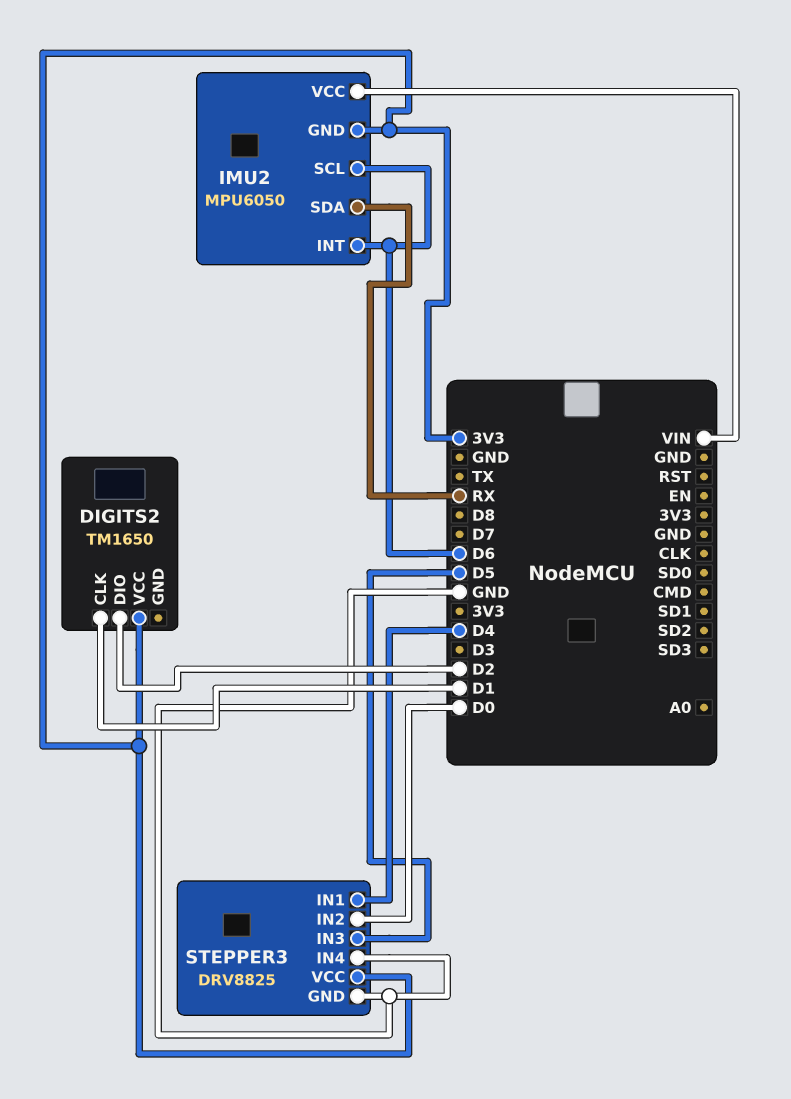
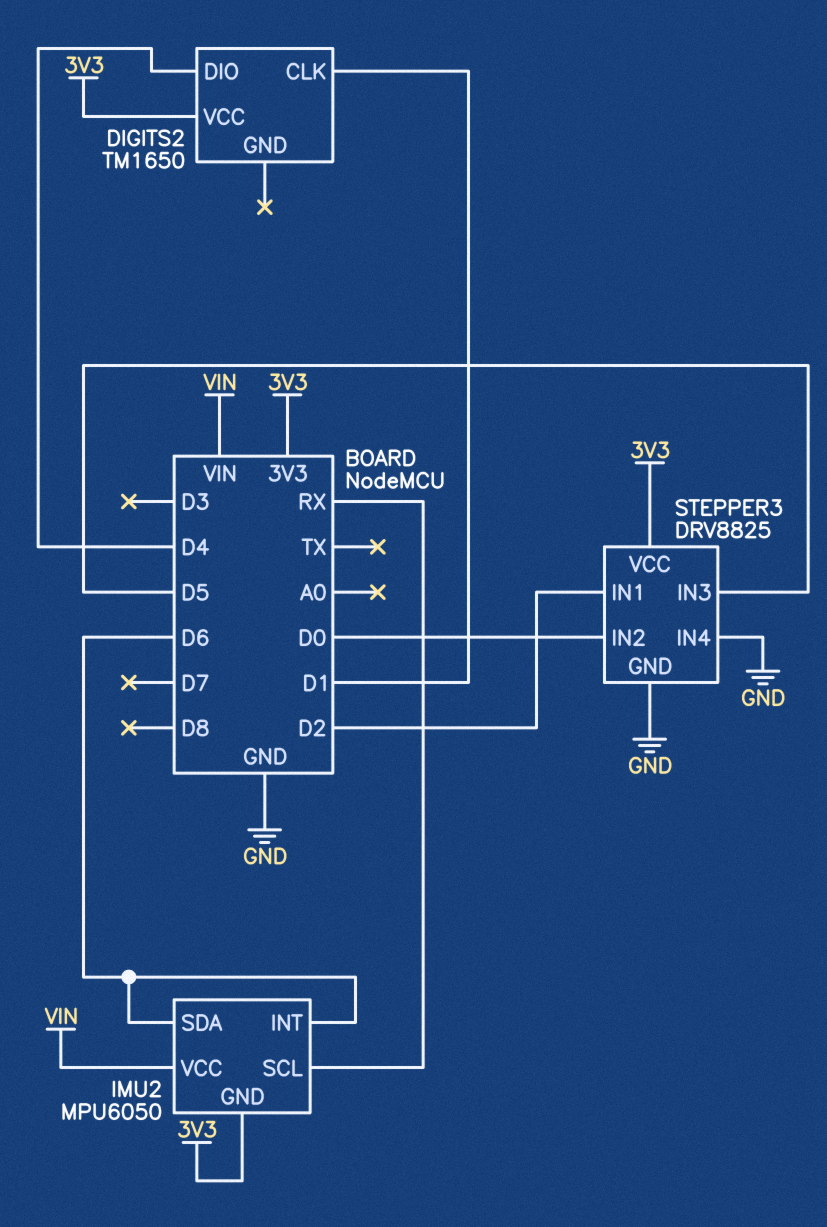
DIGITS2 pin DIO: D2 -> D4
IMU2 pin SCL: D6 -> RX
IMU2 pin SDA: RX -> D6
STEPPER3 pin IN1: D4 -> D2

